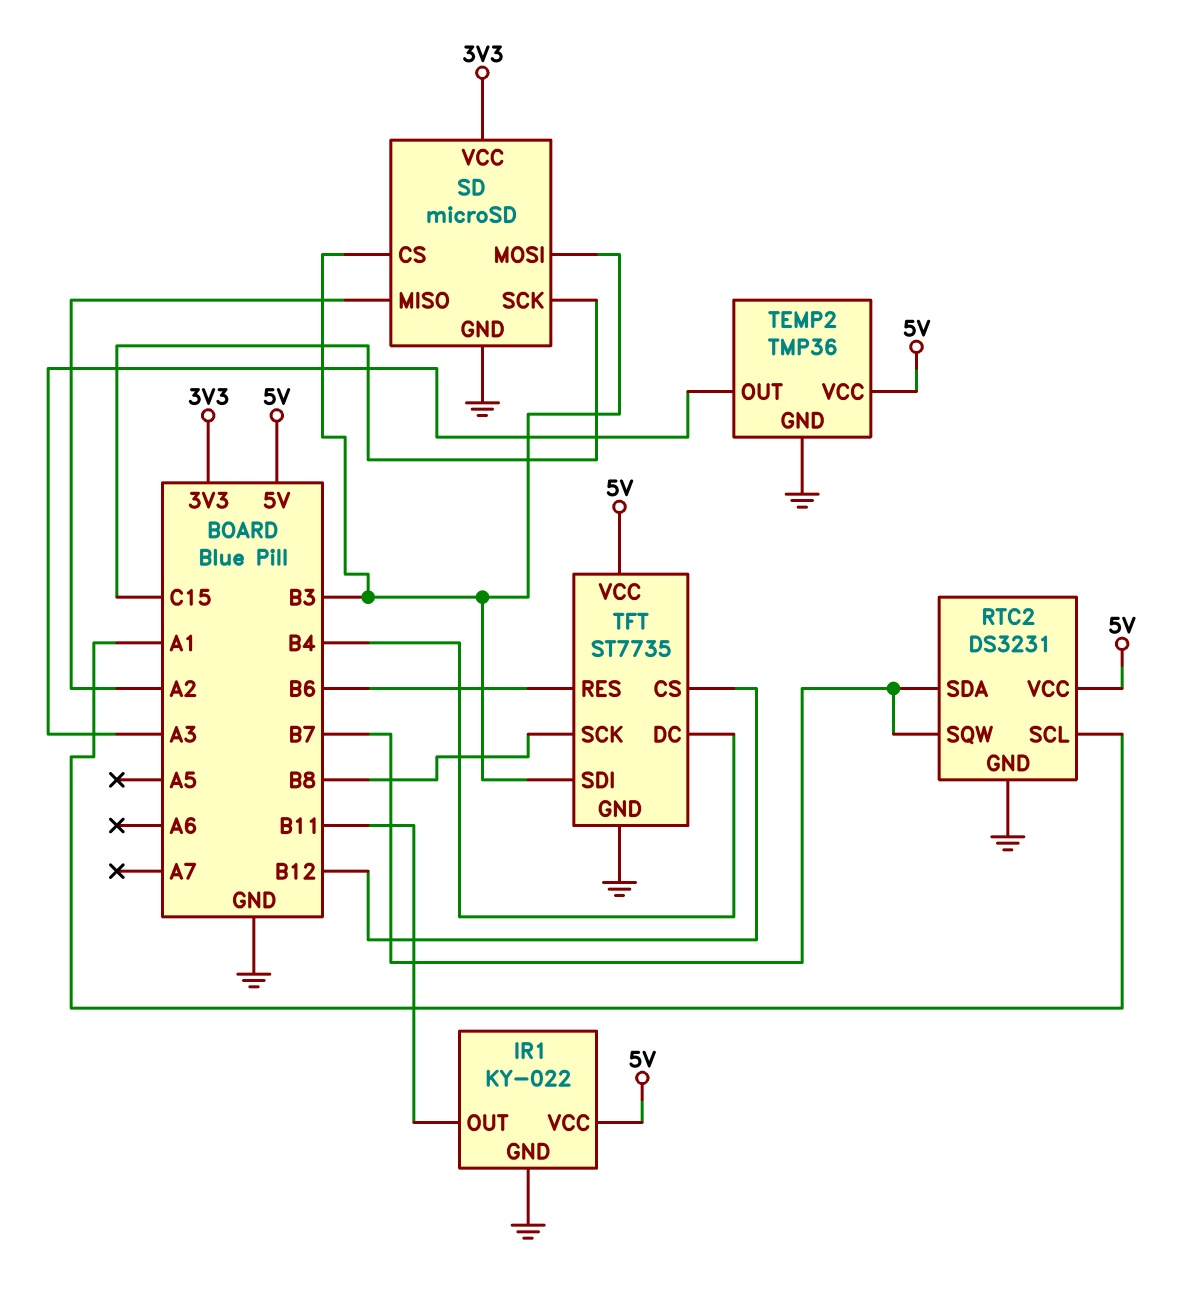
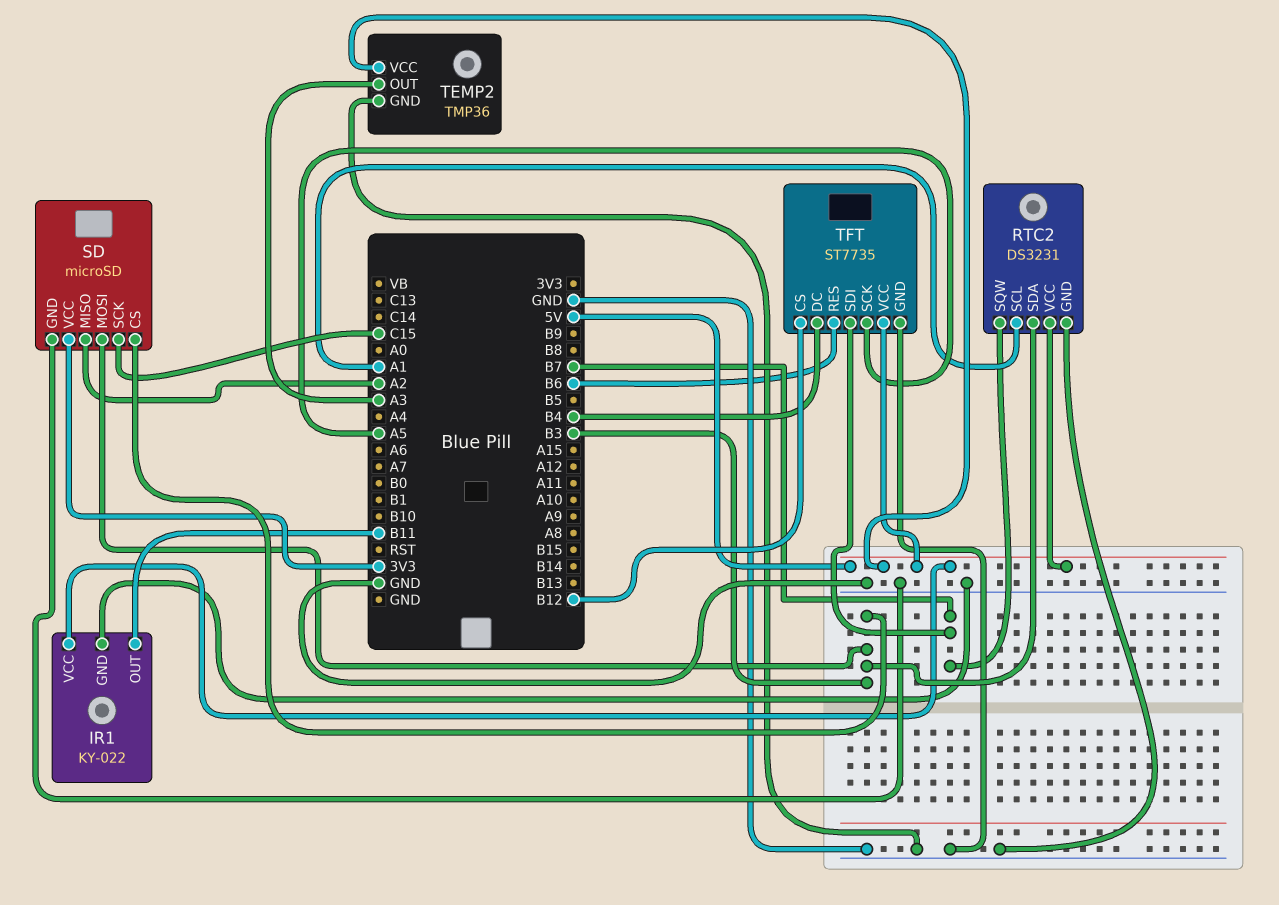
RTC2 pin SDA: B7 -> B3
TFT pin SCK: B8 -> A5
TFT pin SDI: B3 -> B7

